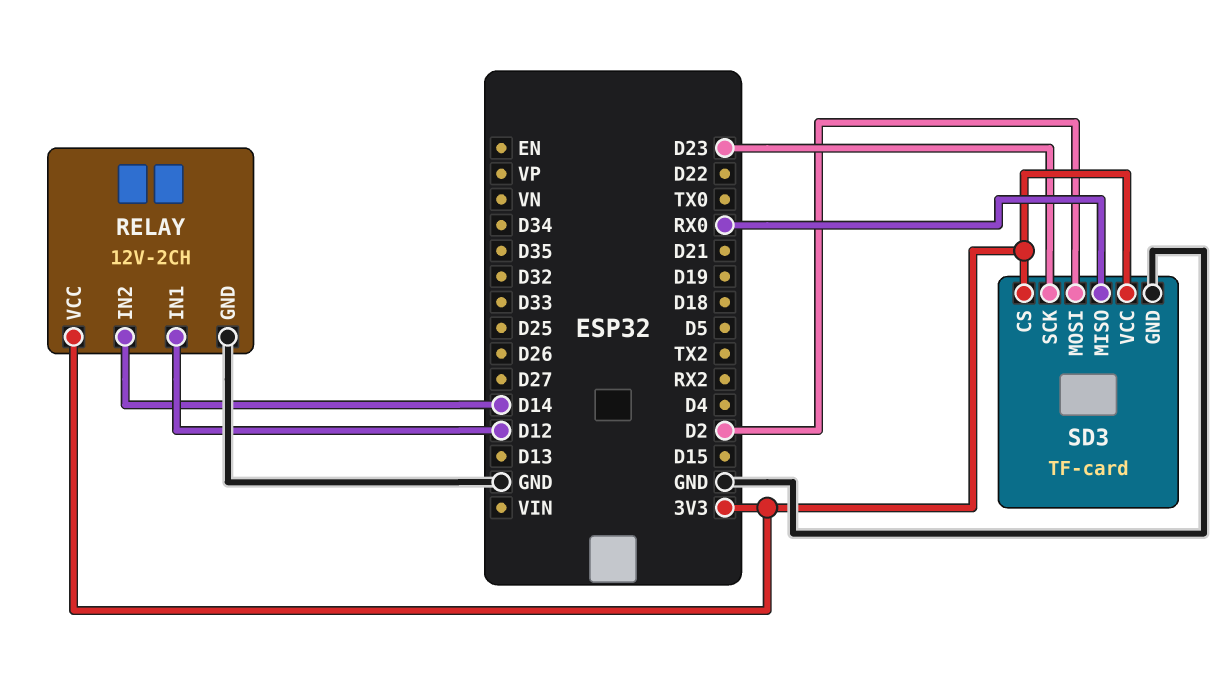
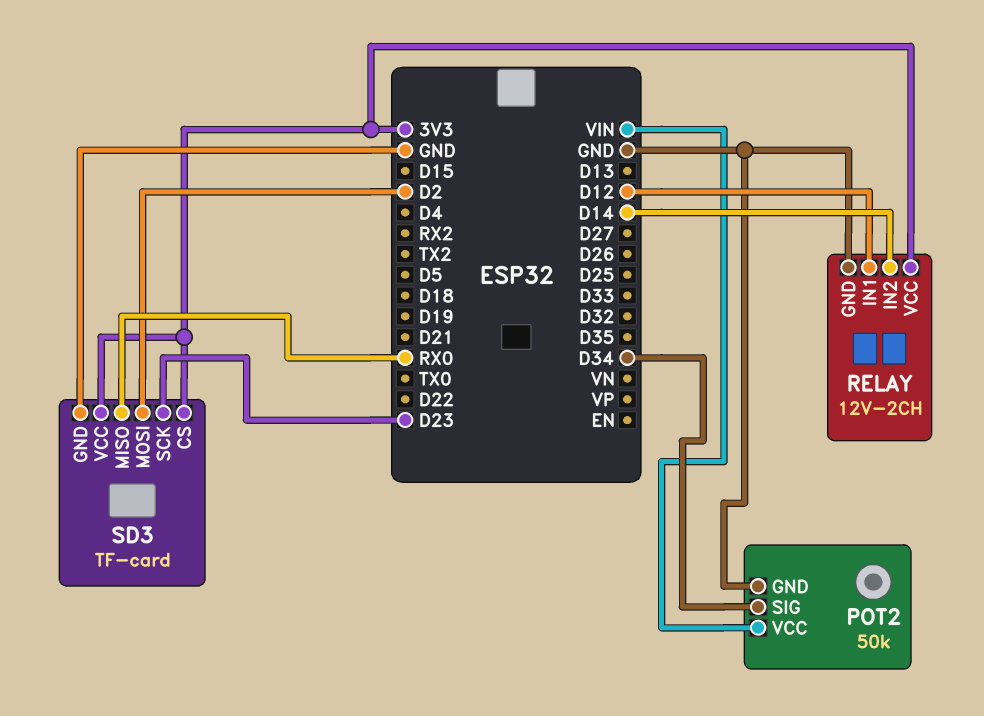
POT2: none -> 50k
POT2 pin GND: none -> GND
POT2 pin SIG: none -> D34
POT2 pin VCC: none -> VIN

